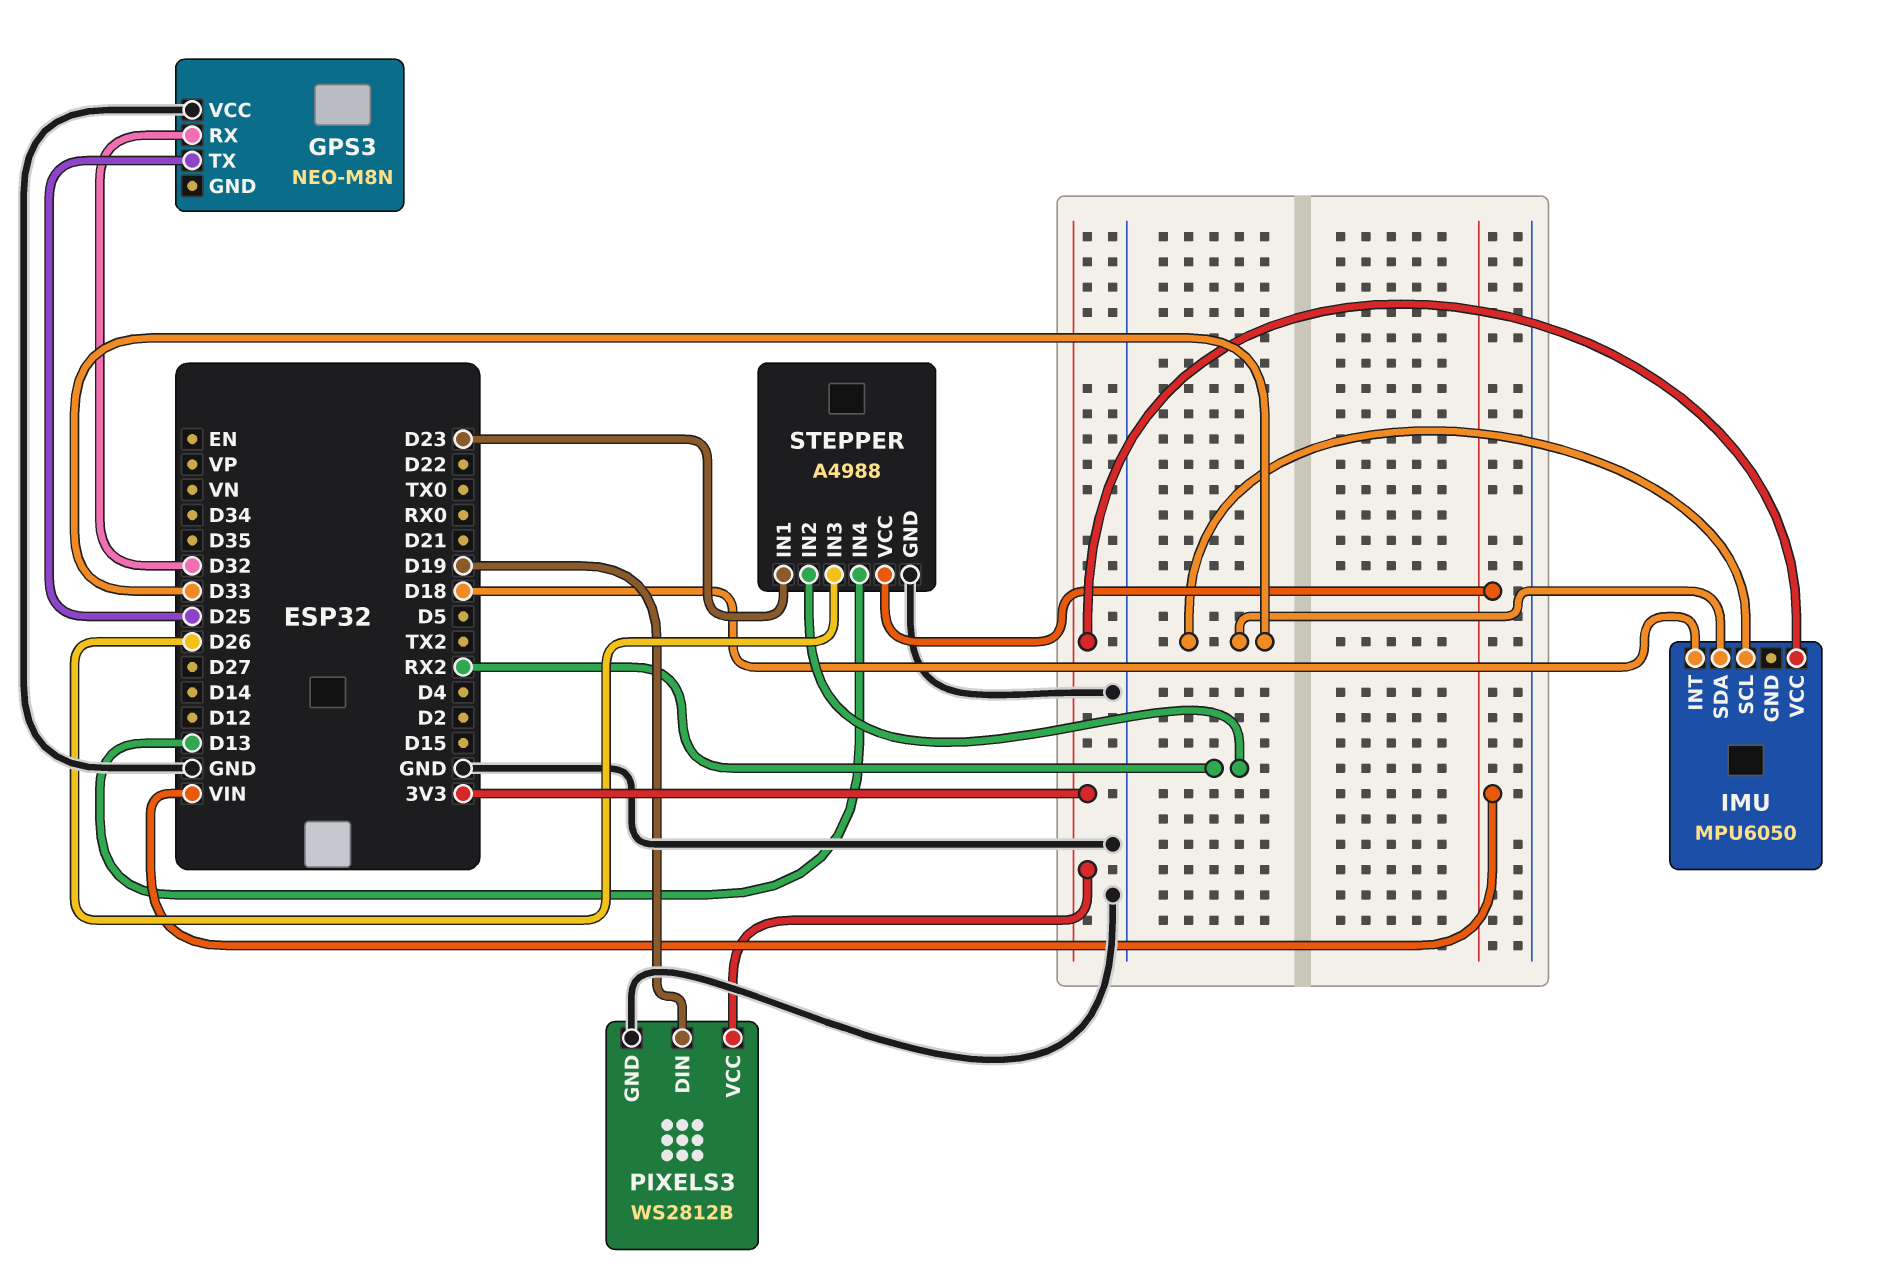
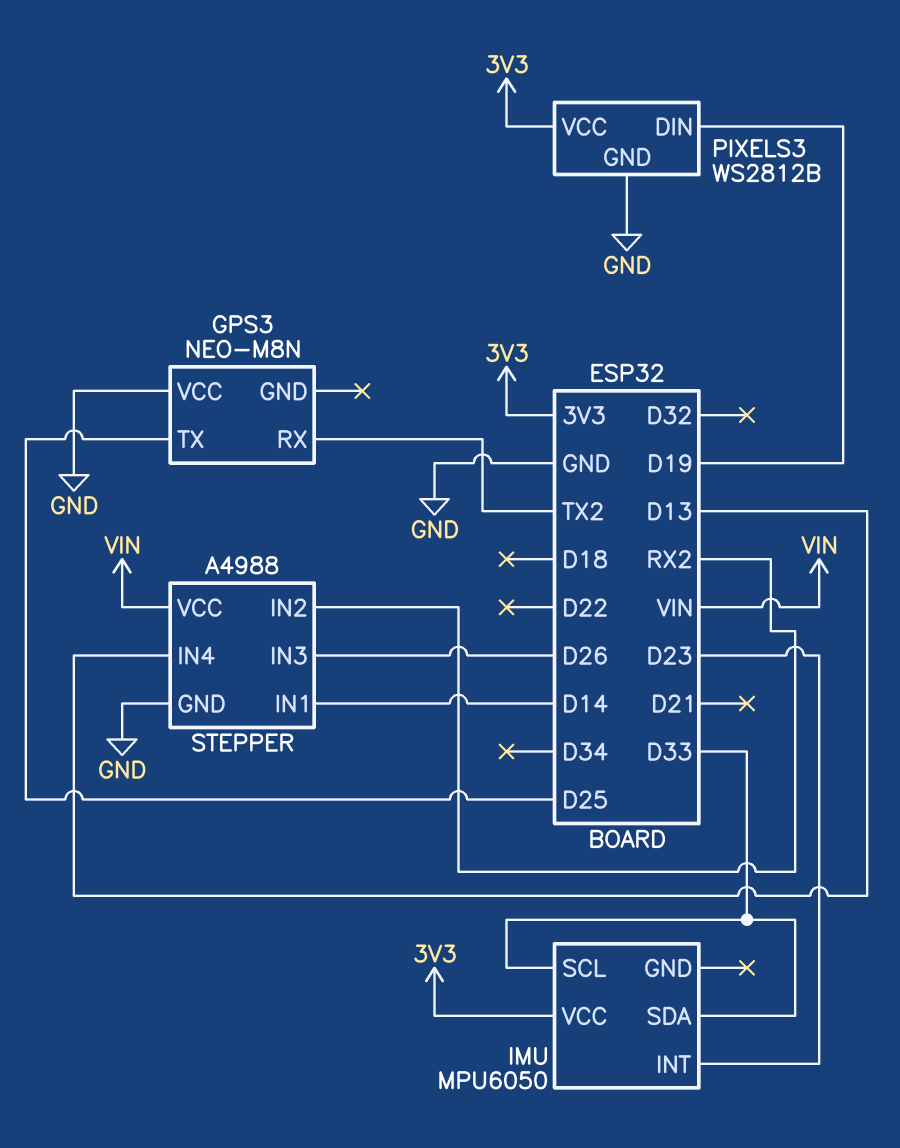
GPS3 pin RX: D32 -> TX2
IMU pin INT: D18 -> D23
STEPPER pin IN1: D23 -> D14

